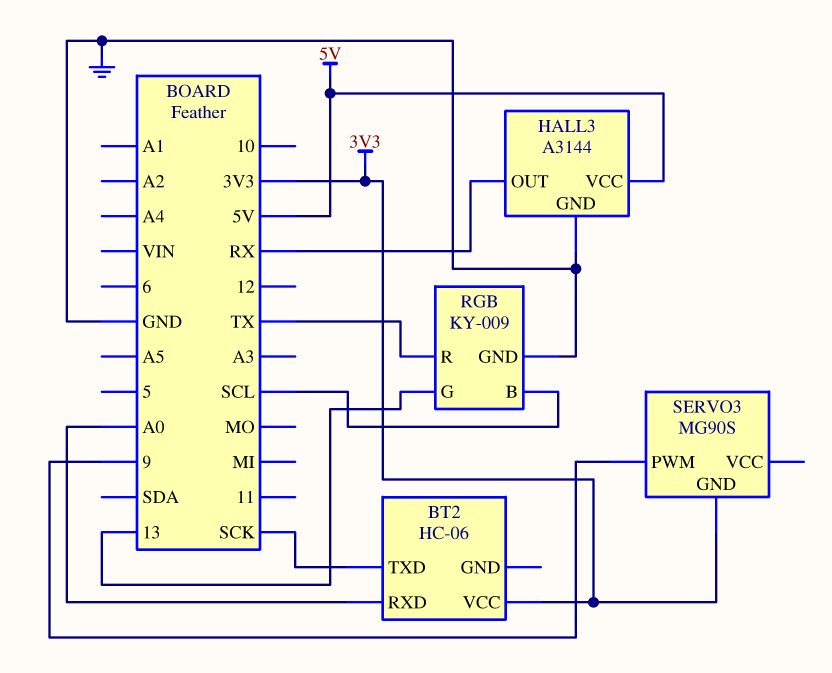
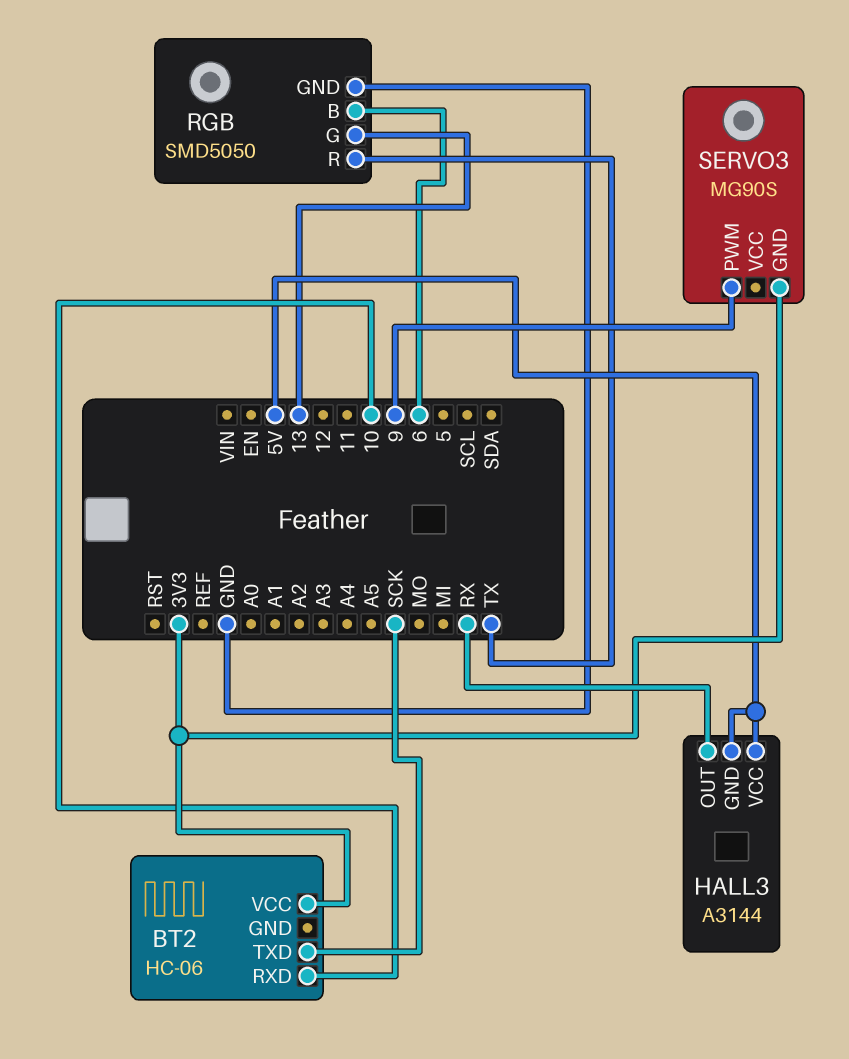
BT2 pin RXD: A0 -> 10
HALL3 pin GND: GND -> 5V
RGB: KY-009 -> SMD5050
RGB pin B: SCL -> 6

